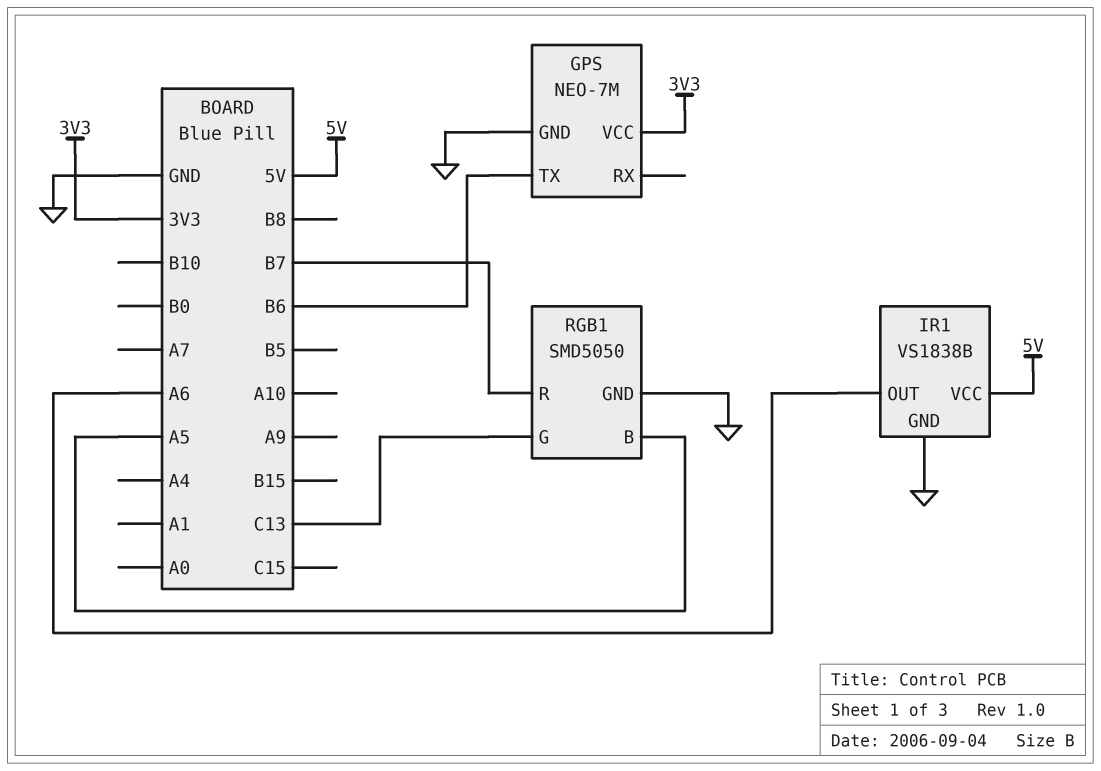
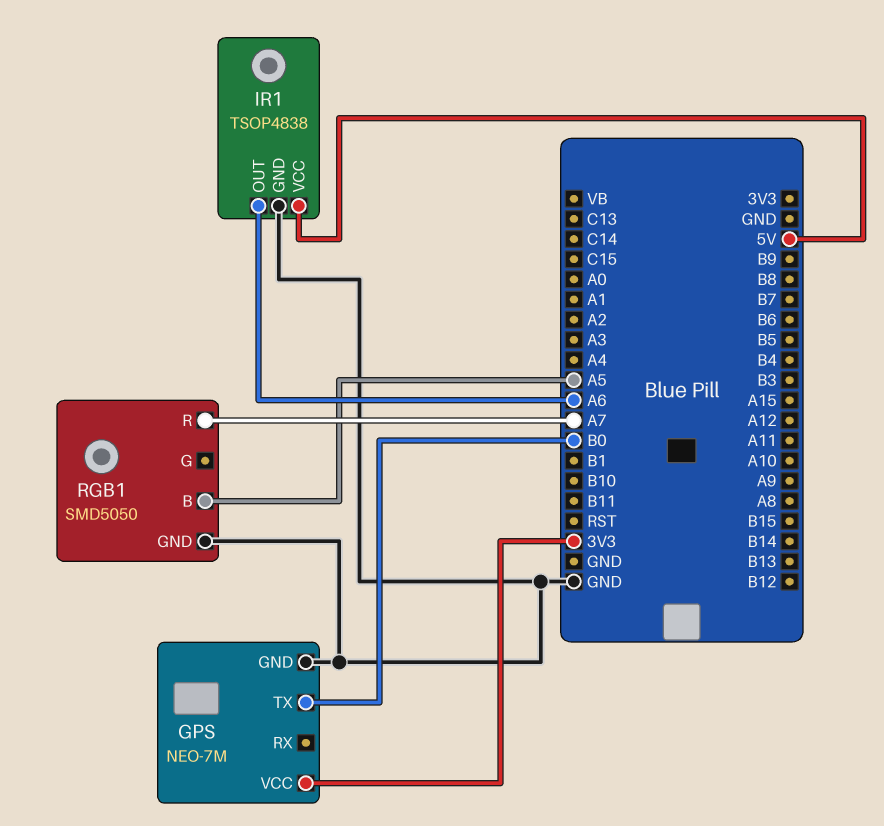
GPS pin TX: B6 -> B0
IR1: VS1838B -> TSOP4838
RGB1 pin G: C13 -> none
RGB1 pin R: B7 -> A7

